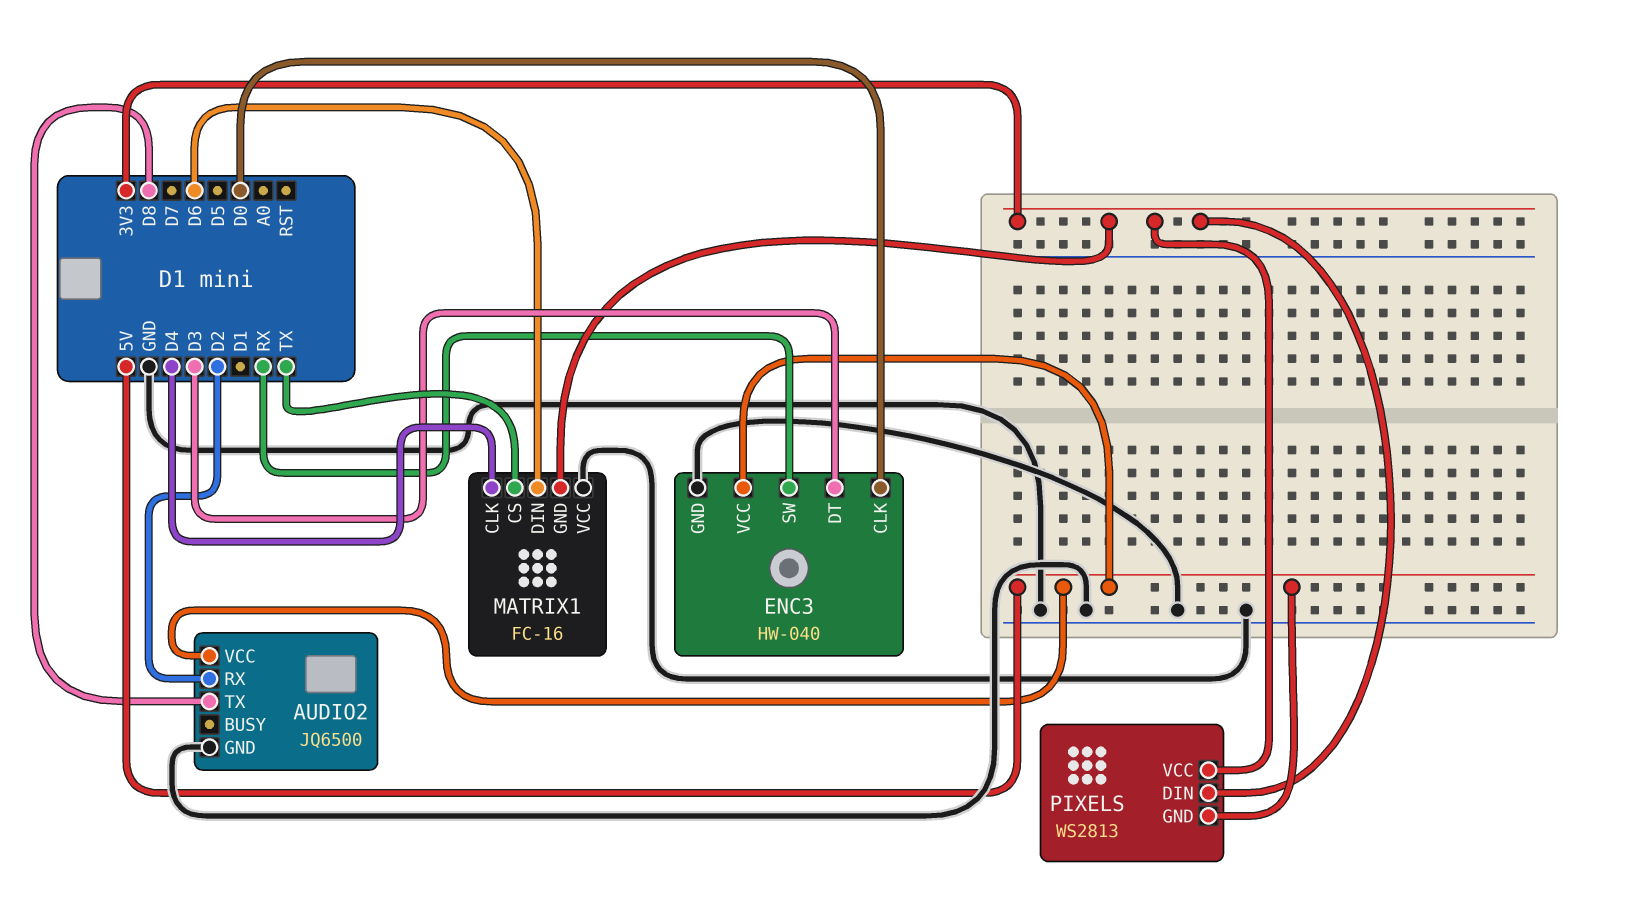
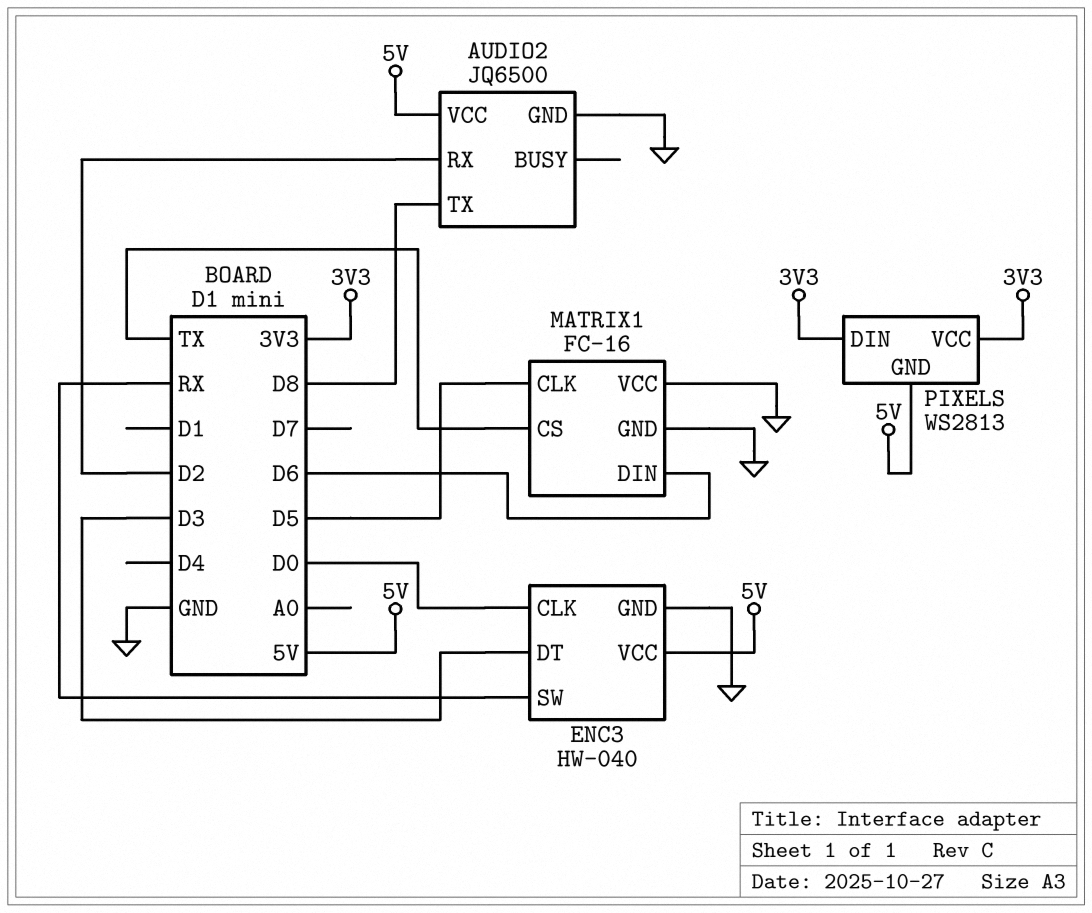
MATRIX1 pin CLK: D4 -> D5
MATRIX1 pin GND: 3V3 -> GND

